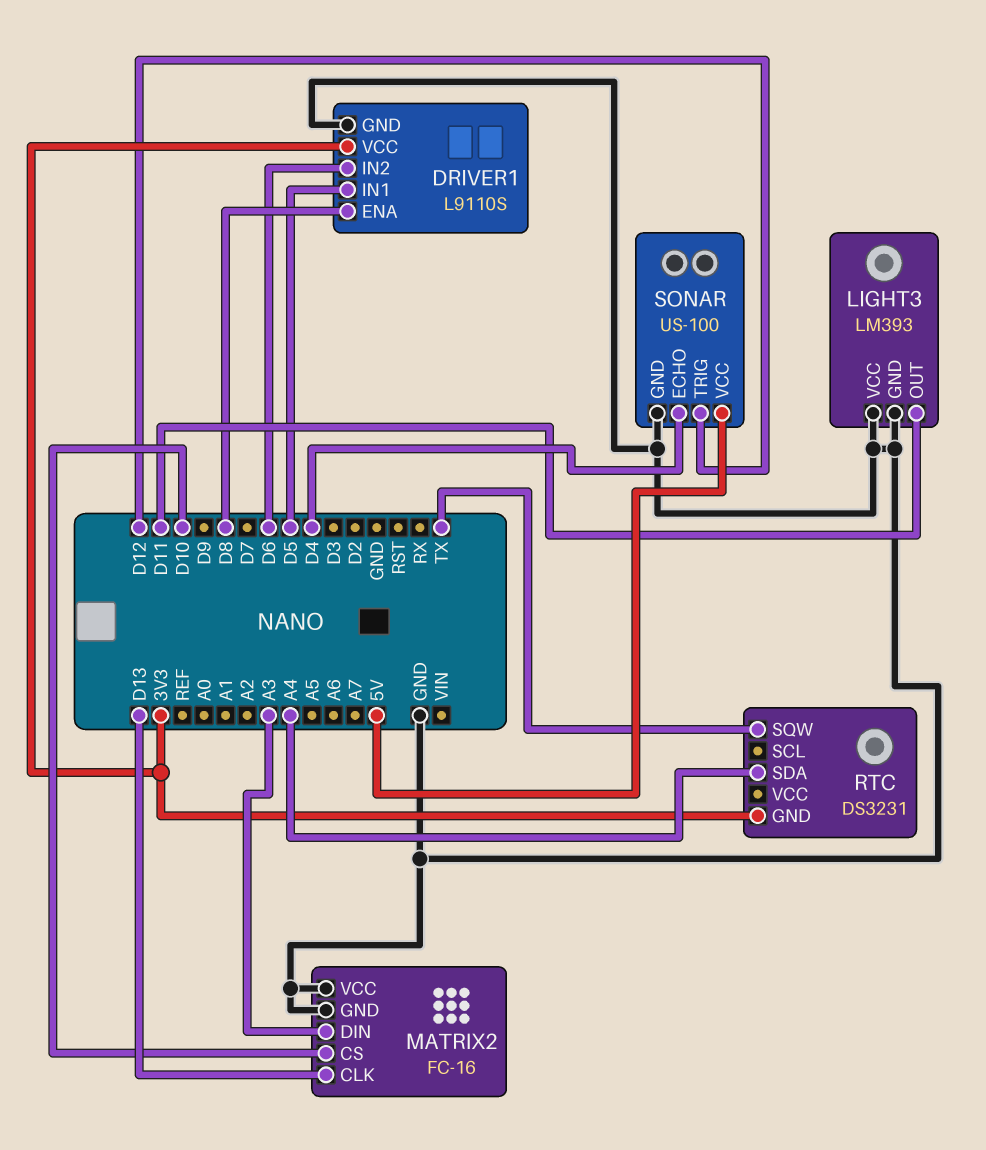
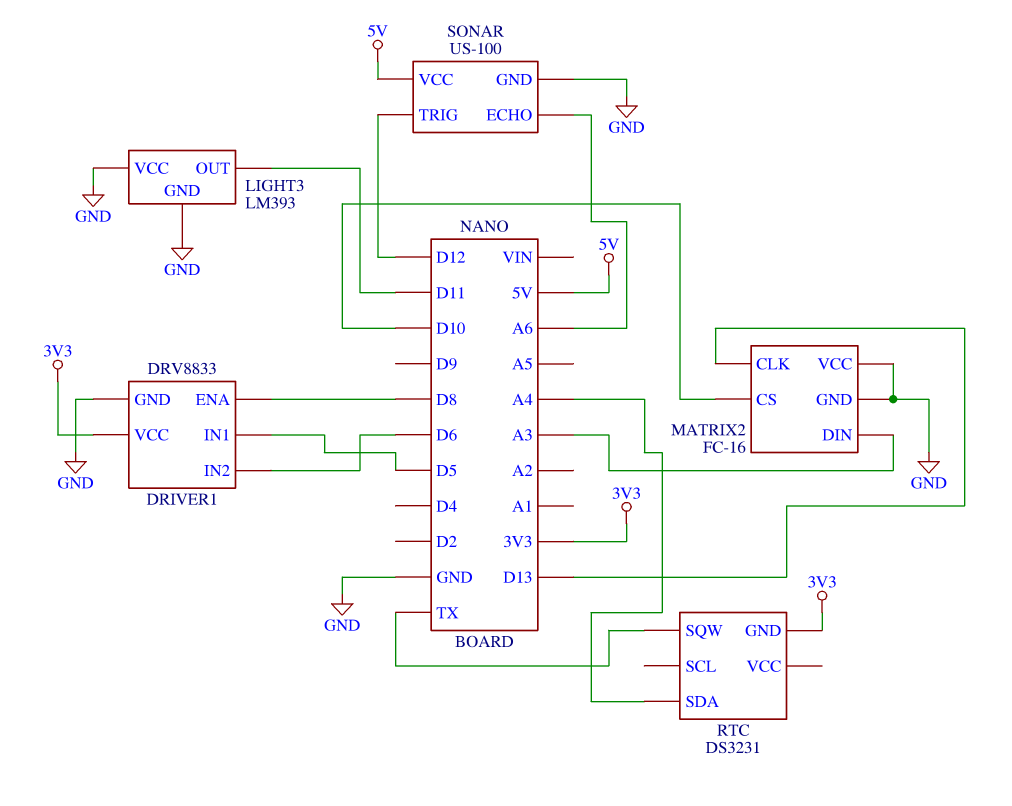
DRIVER1: L9110S -> DRV8833
SONAR pin ECHO: D4 -> A6

